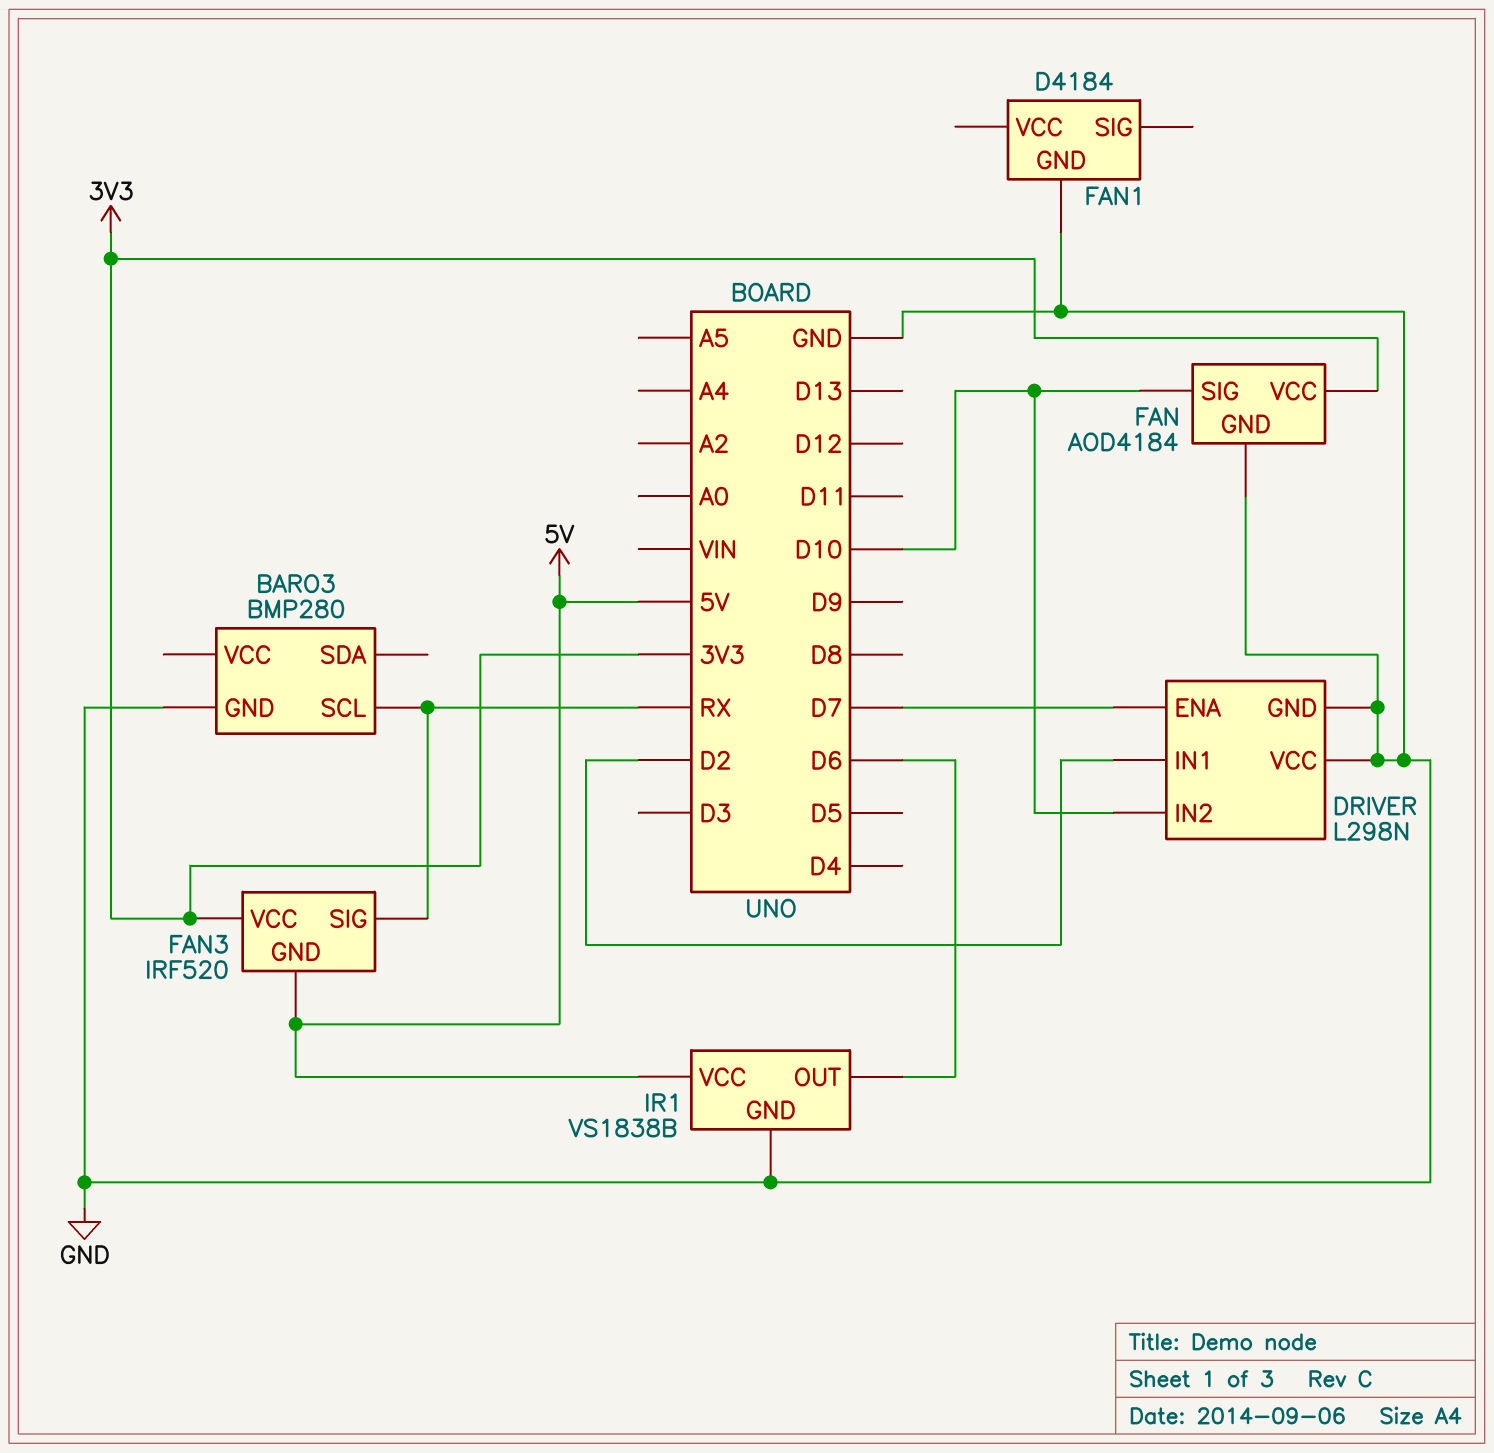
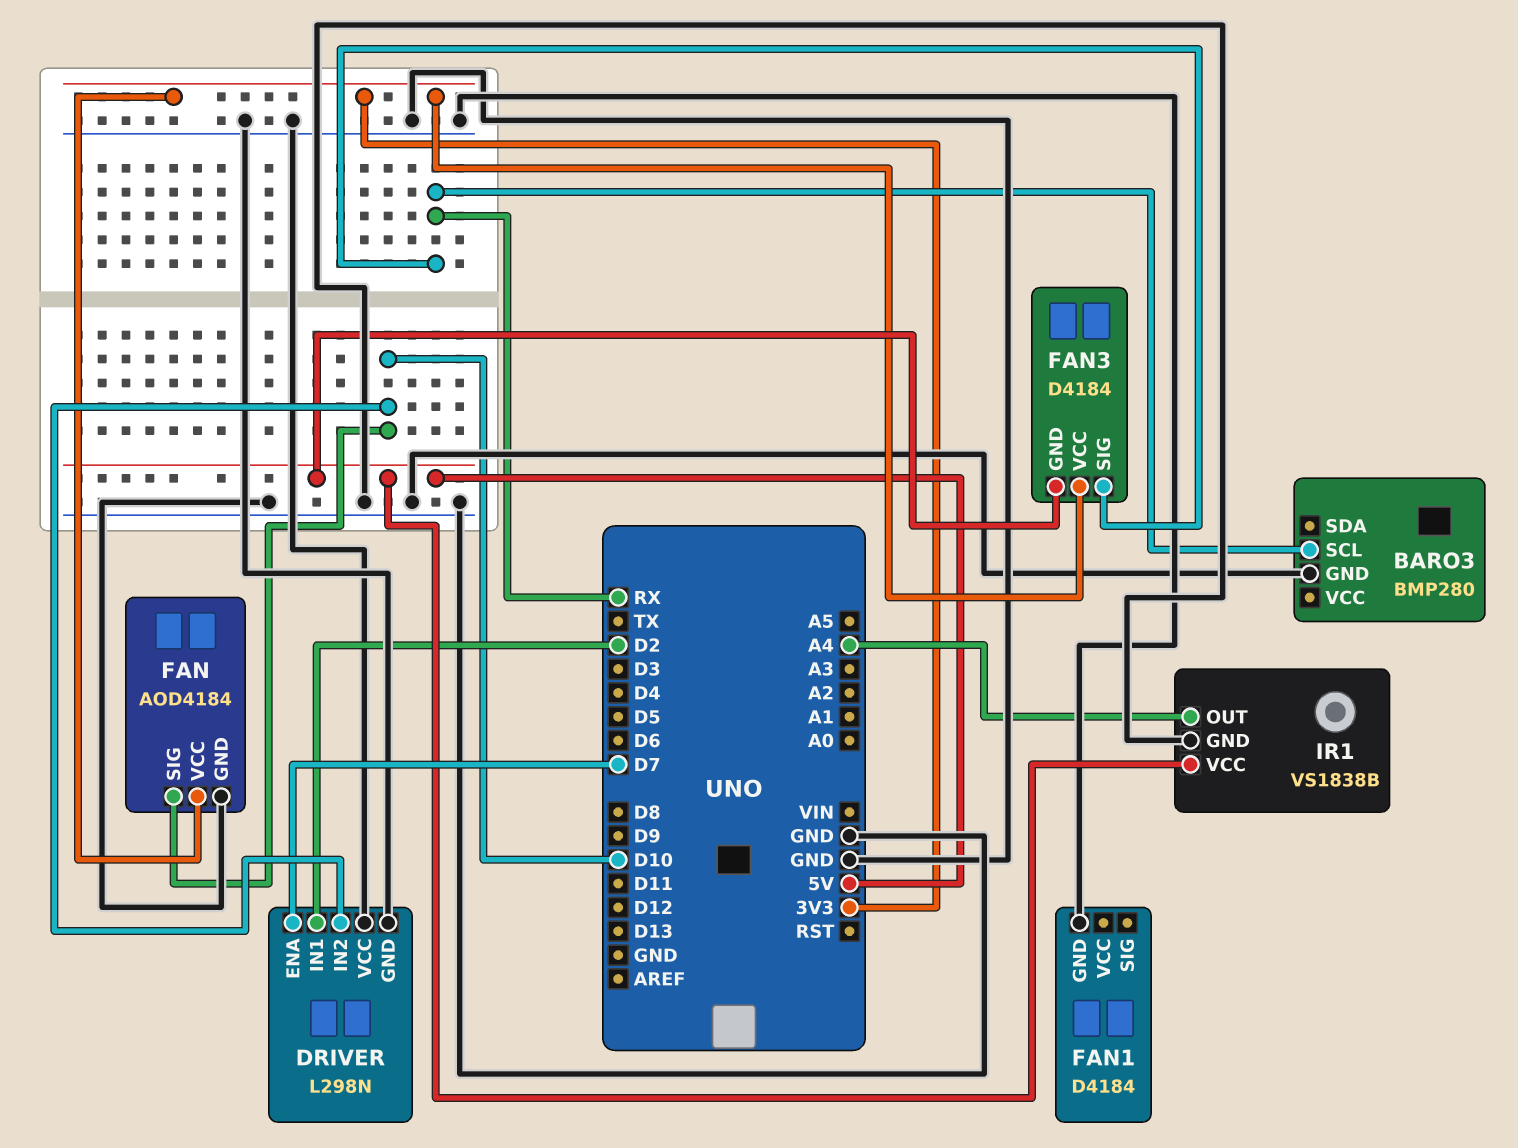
FAN3: IRF520 -> D4184
IR1 pin OUT: D6 -> A4

